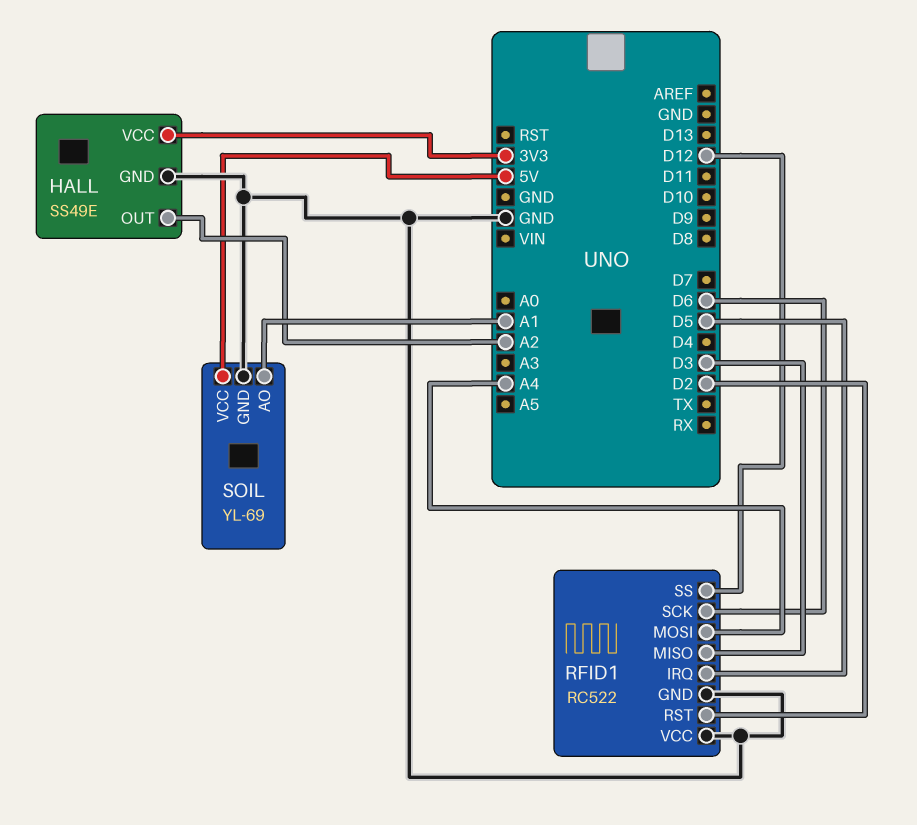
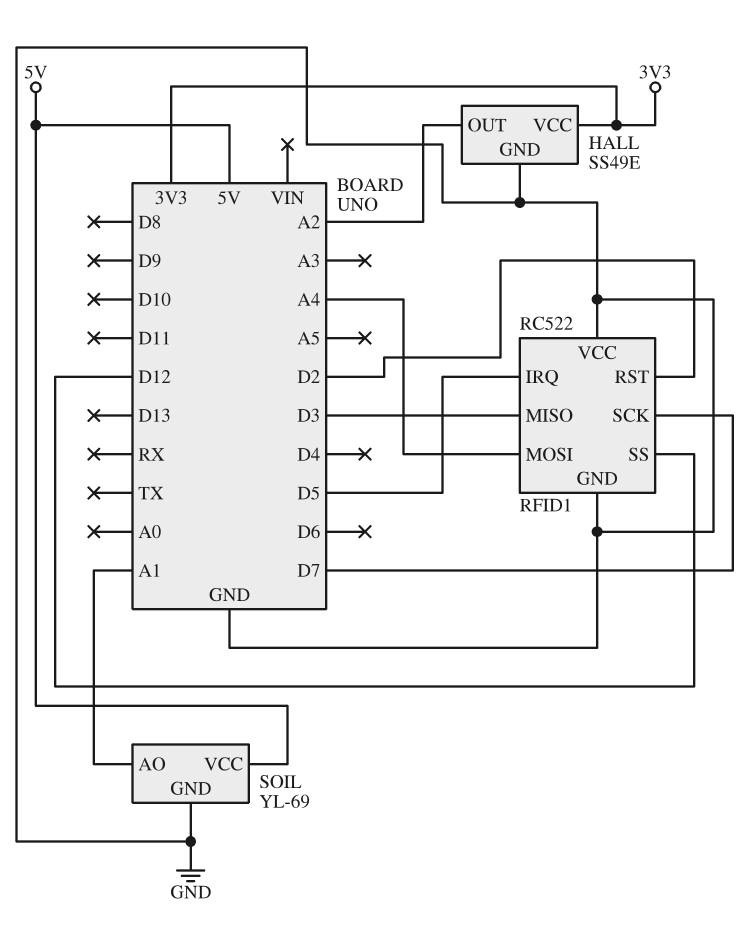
RFID1 pin SCK: D6 -> D7

